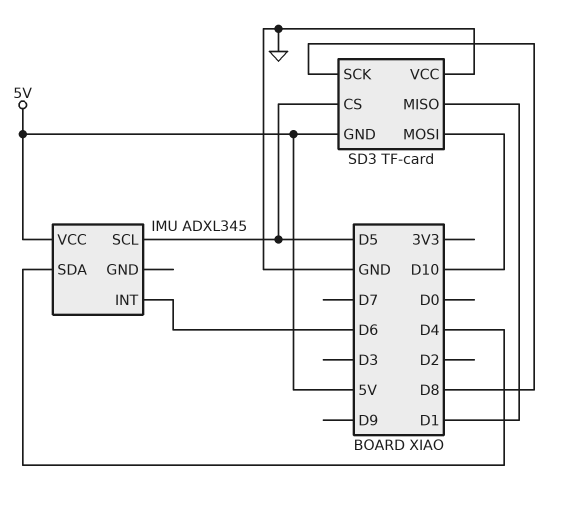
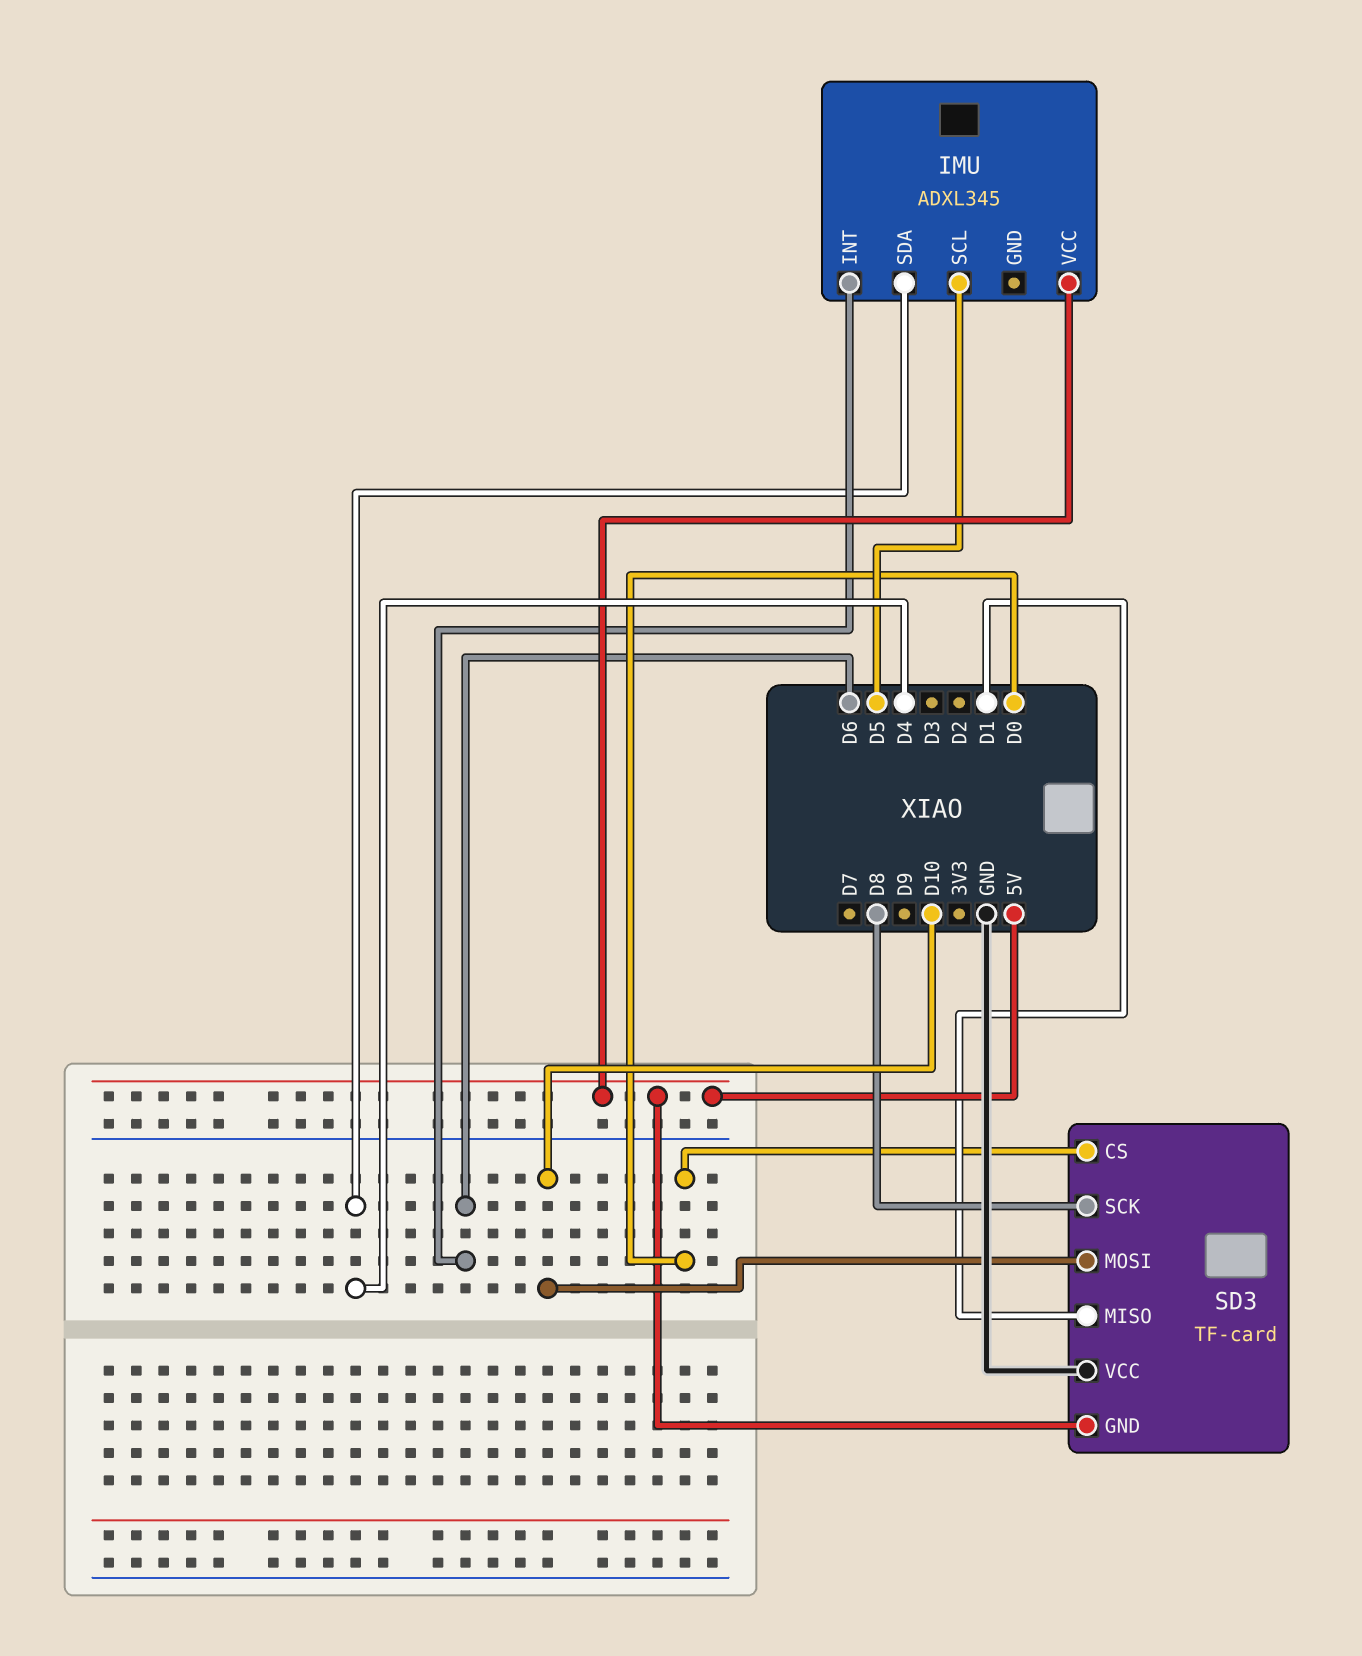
SD3 pin CS: D5 -> D0

